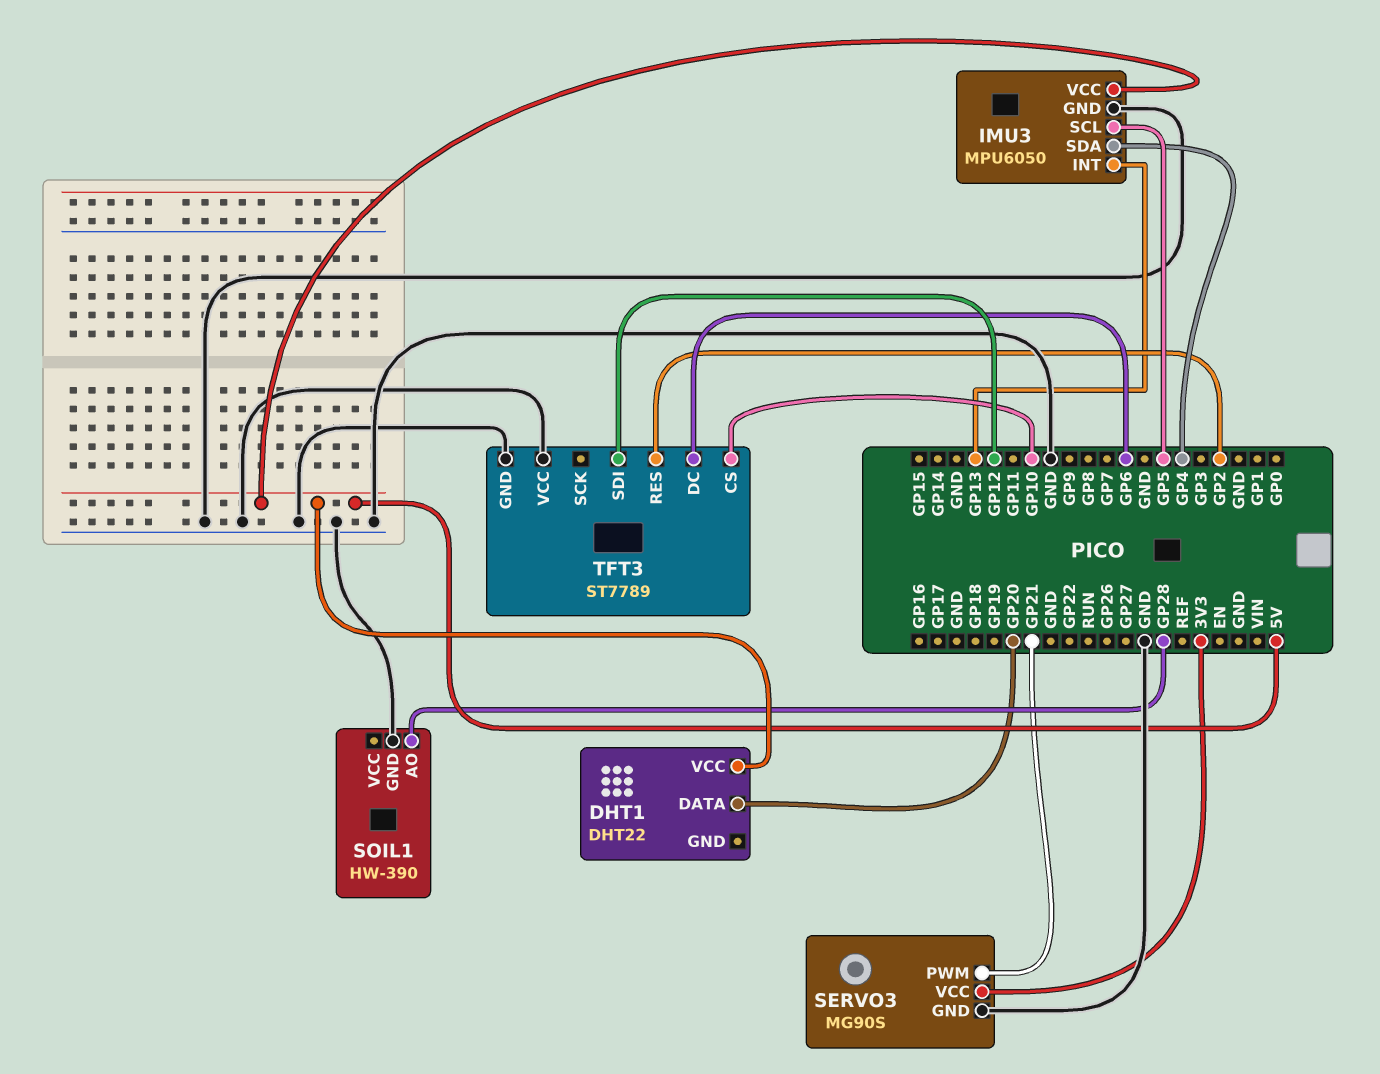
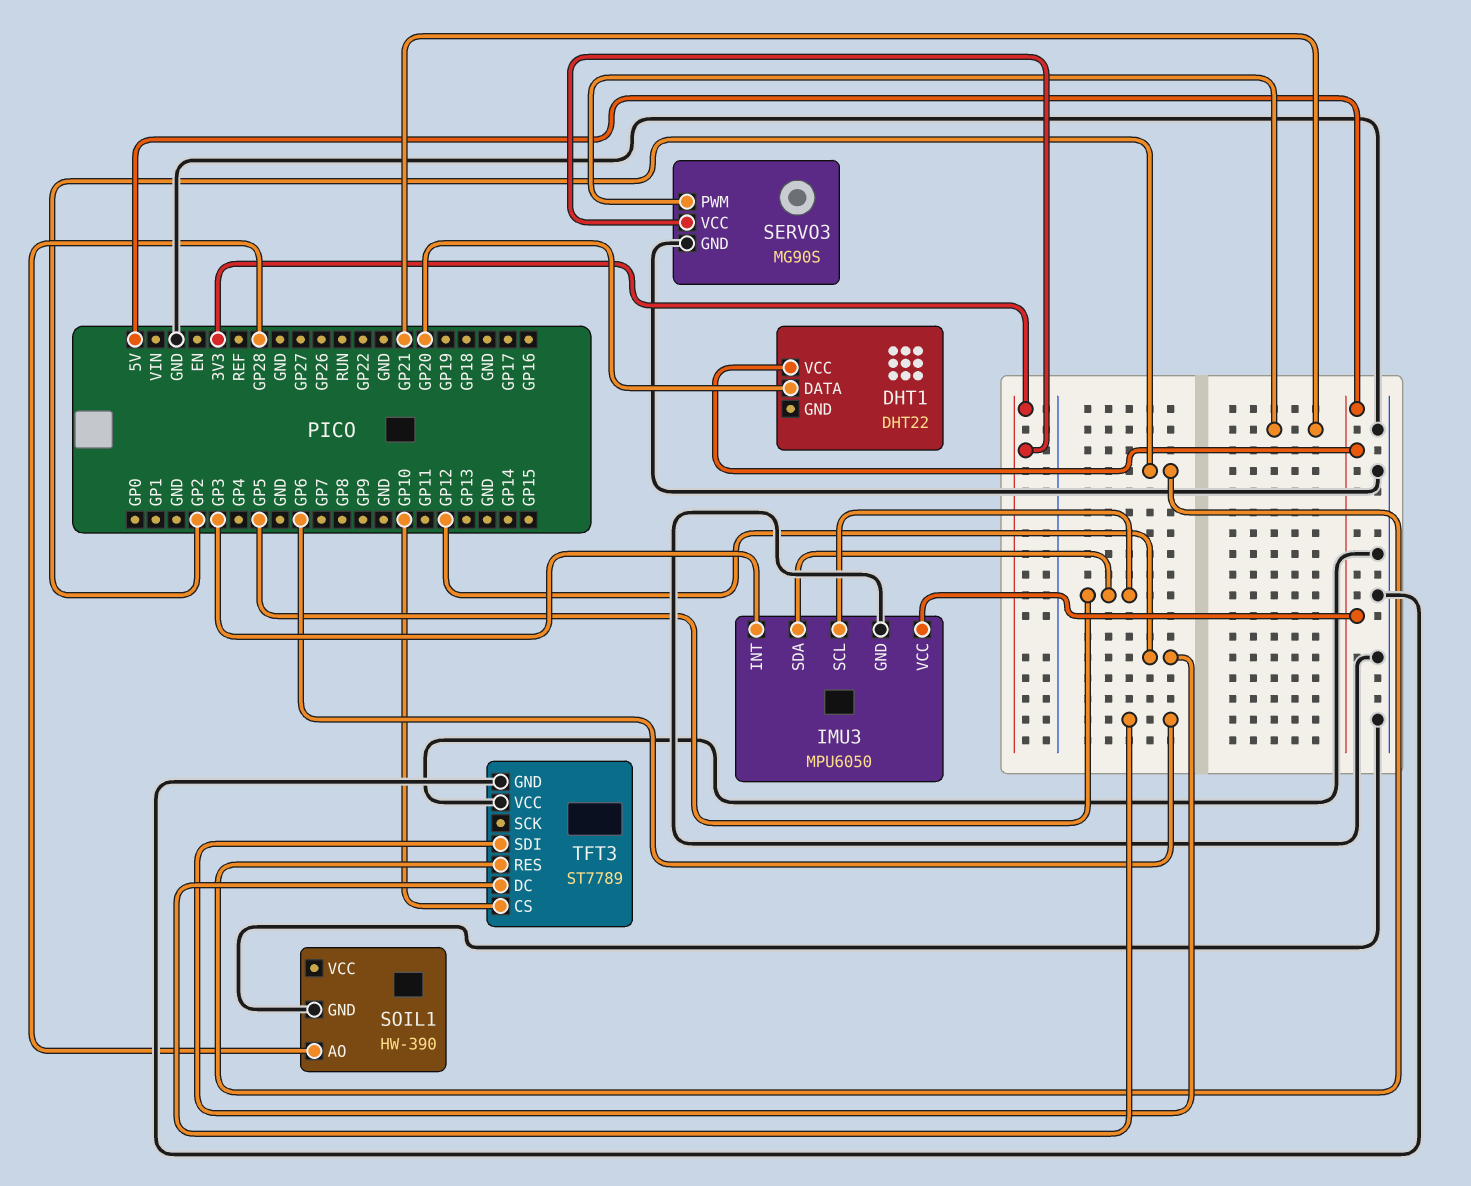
IMU3 pin INT: GP13 -> GP3
IMU3 pin SDA: GP4 -> GP5

